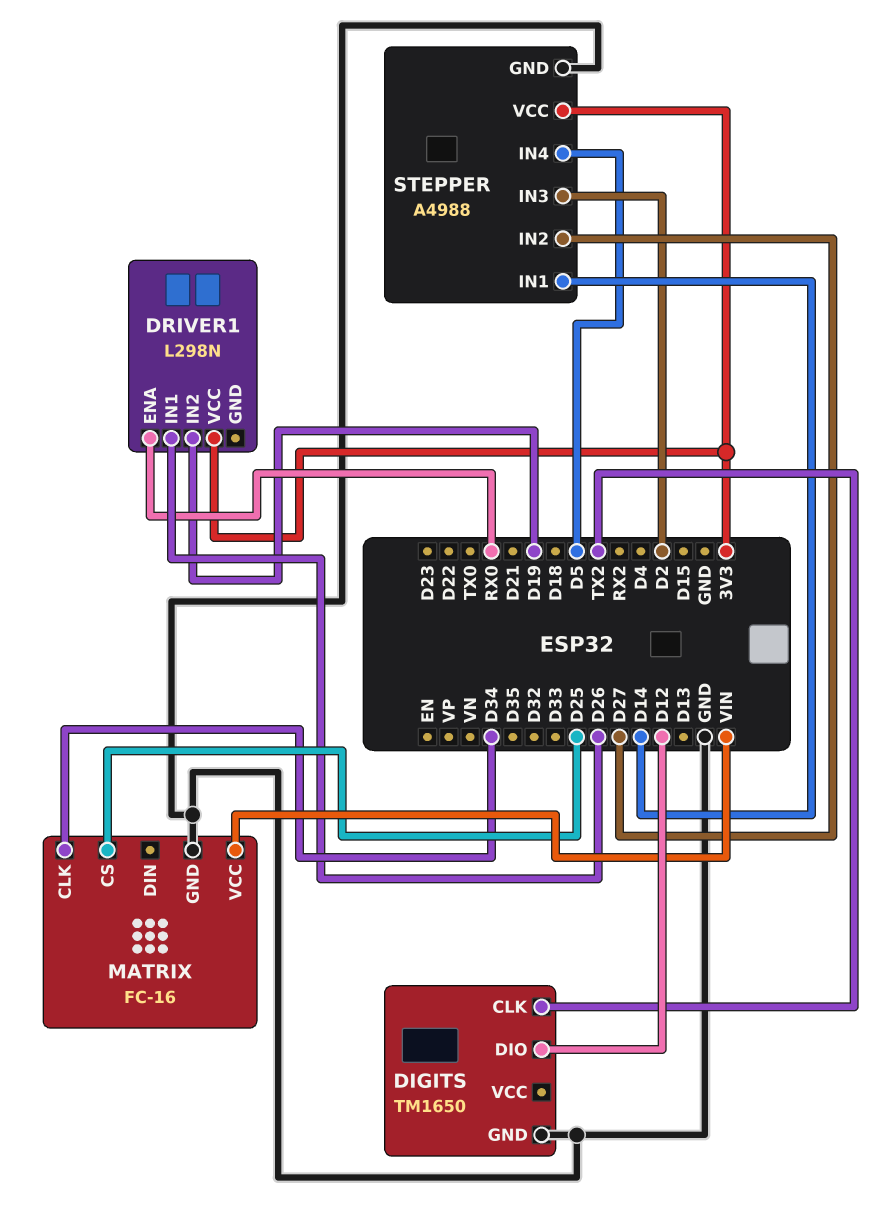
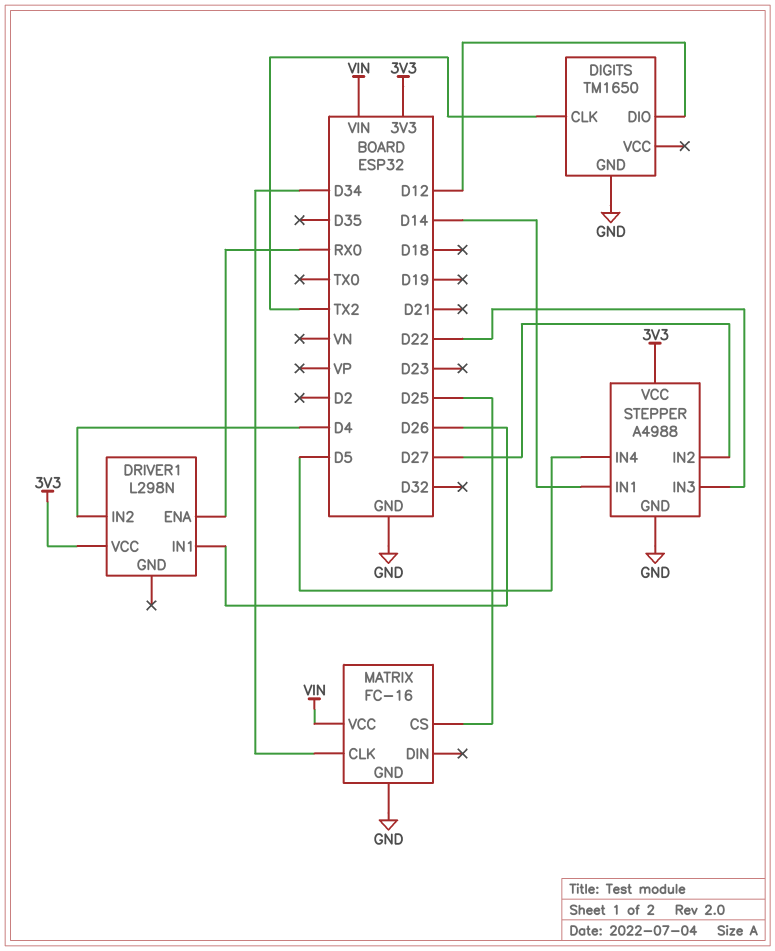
DRIVER1 pin IN2: D19 -> D4
STEPPER pin IN3: D2 -> D22

